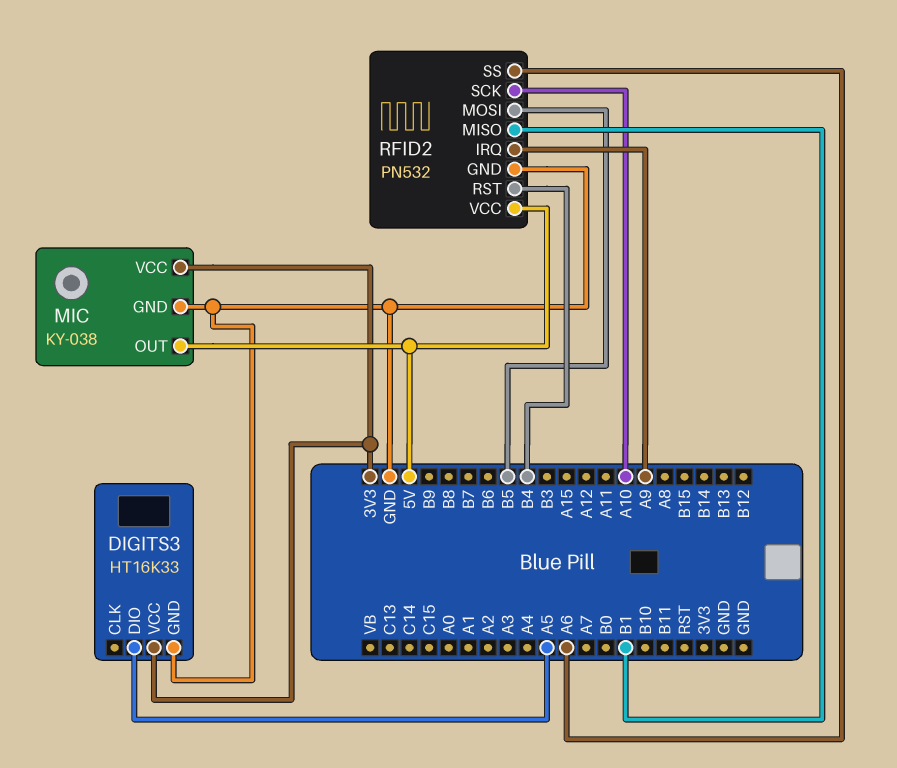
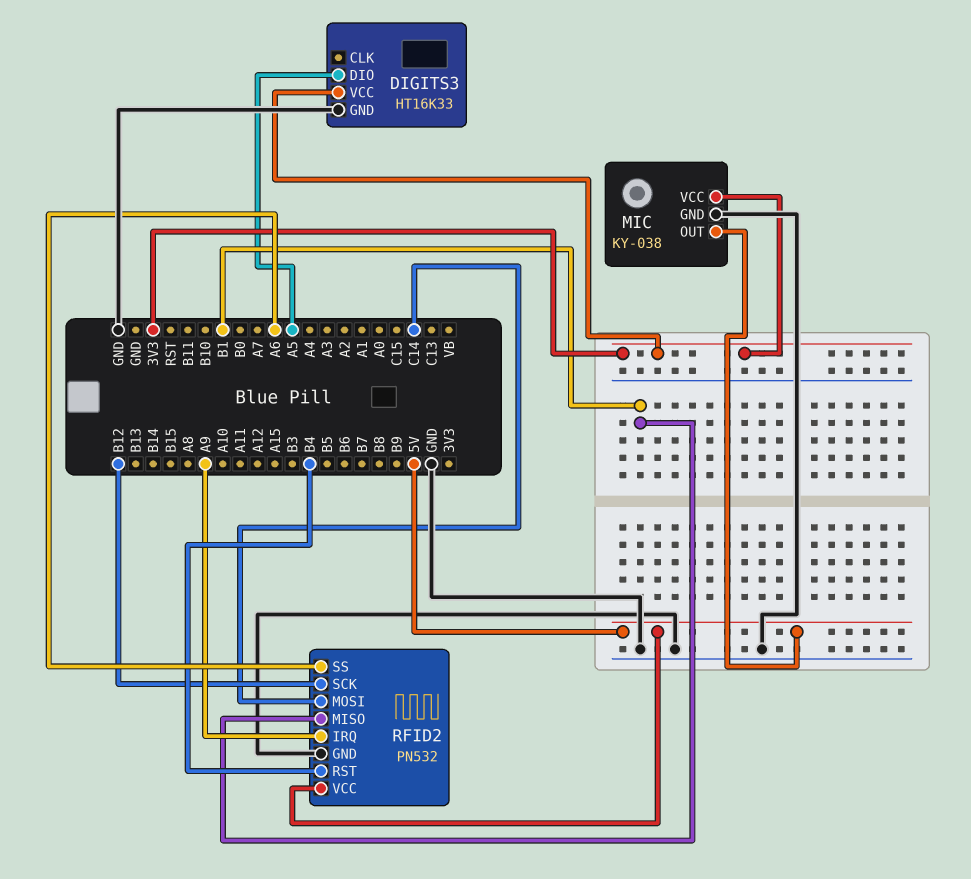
RFID2 pin MOSI: B5 -> C14
RFID2 pin SCK: A10 -> B12

